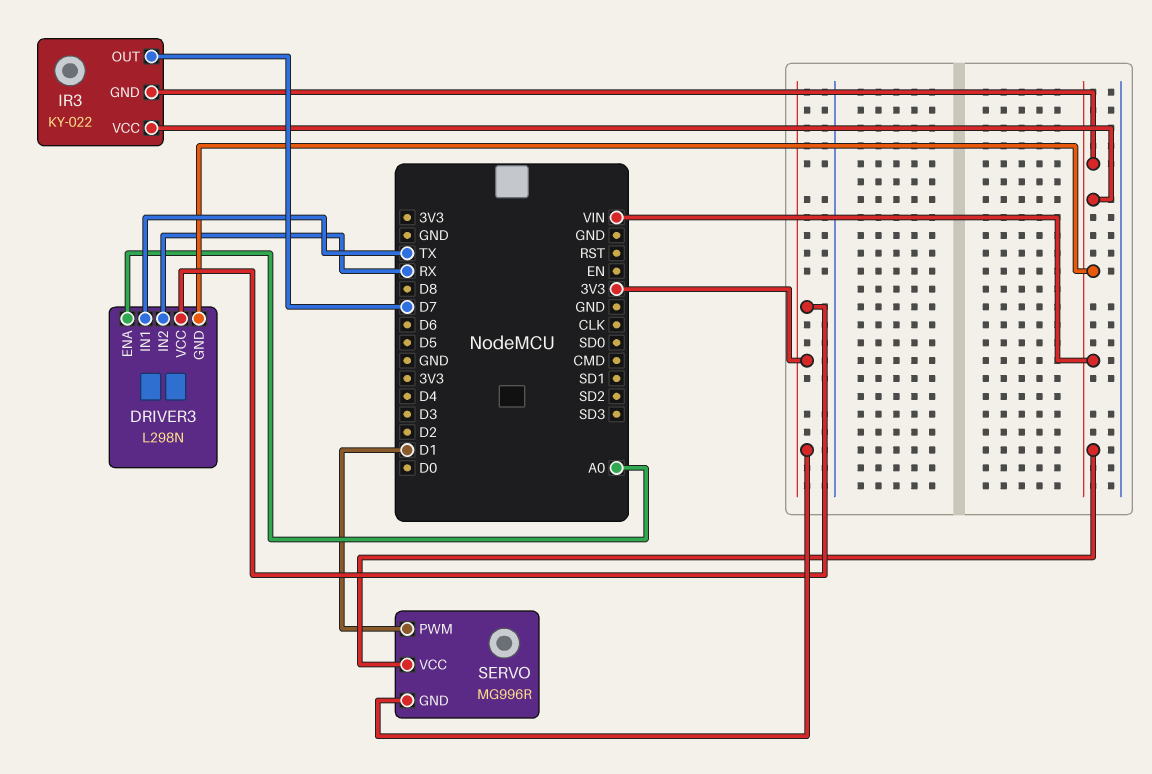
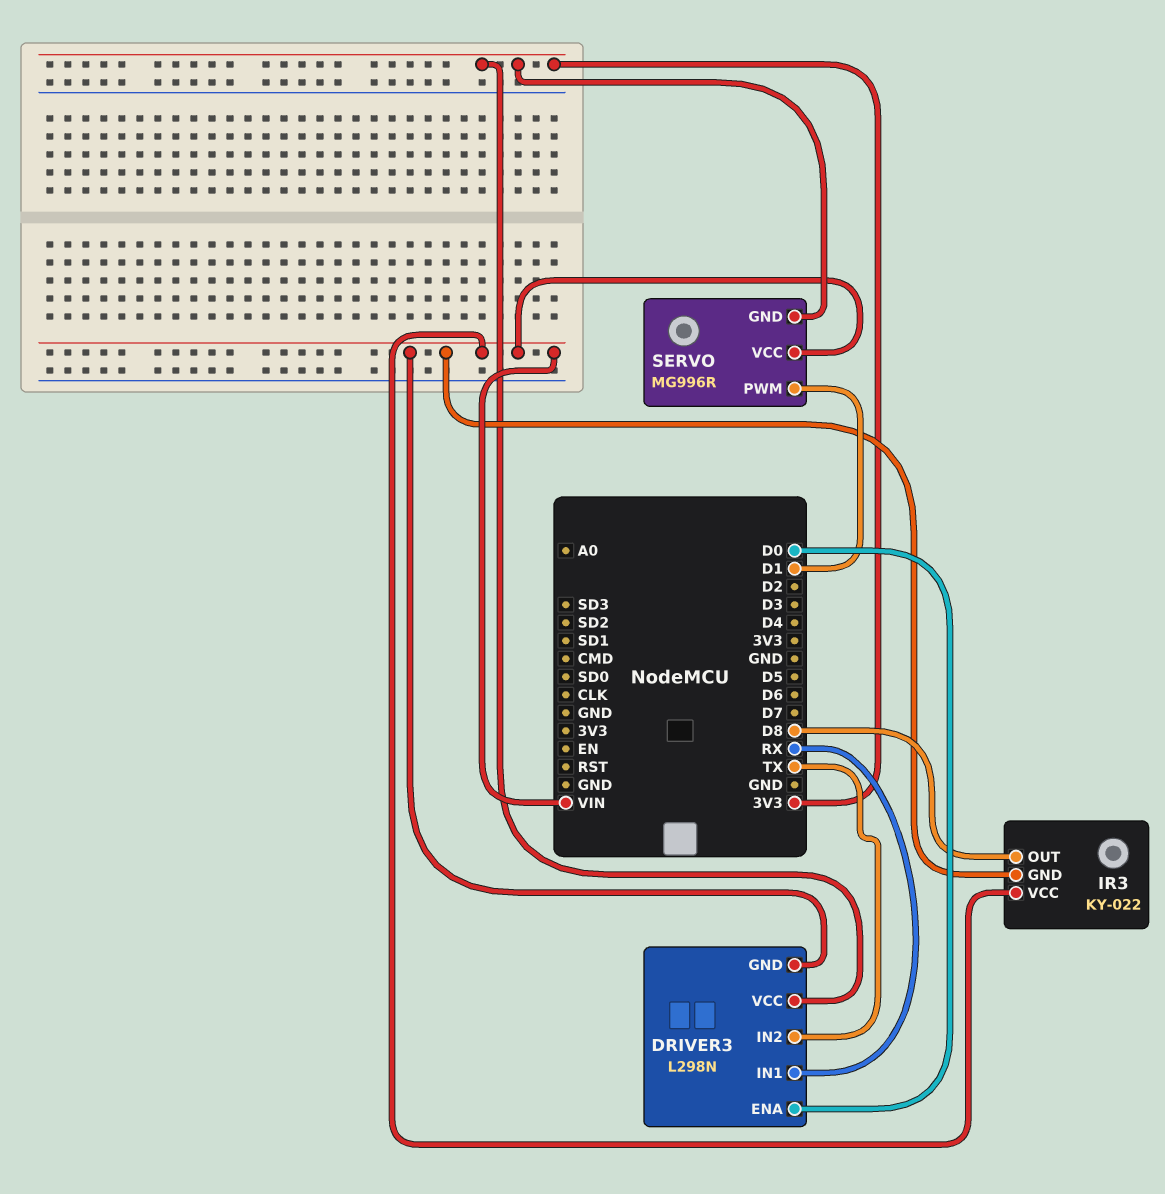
DRIVER3 pin ENA: A0 -> D0
DRIVER3 pin IN1: TX -> RX
DRIVER3 pin IN2: RX -> TX
IR3 pin OUT: D7 -> D8

